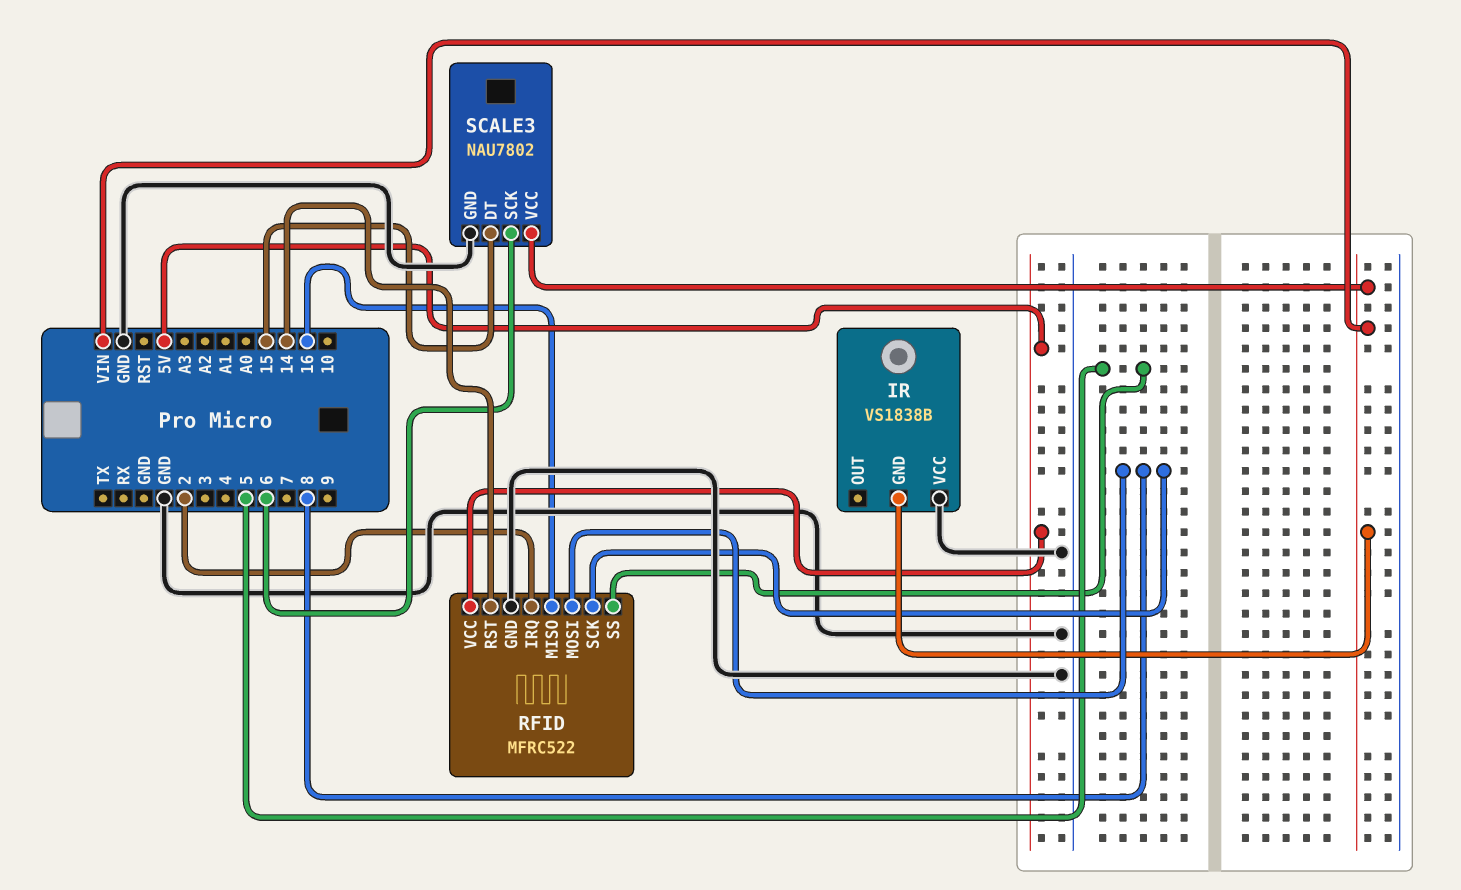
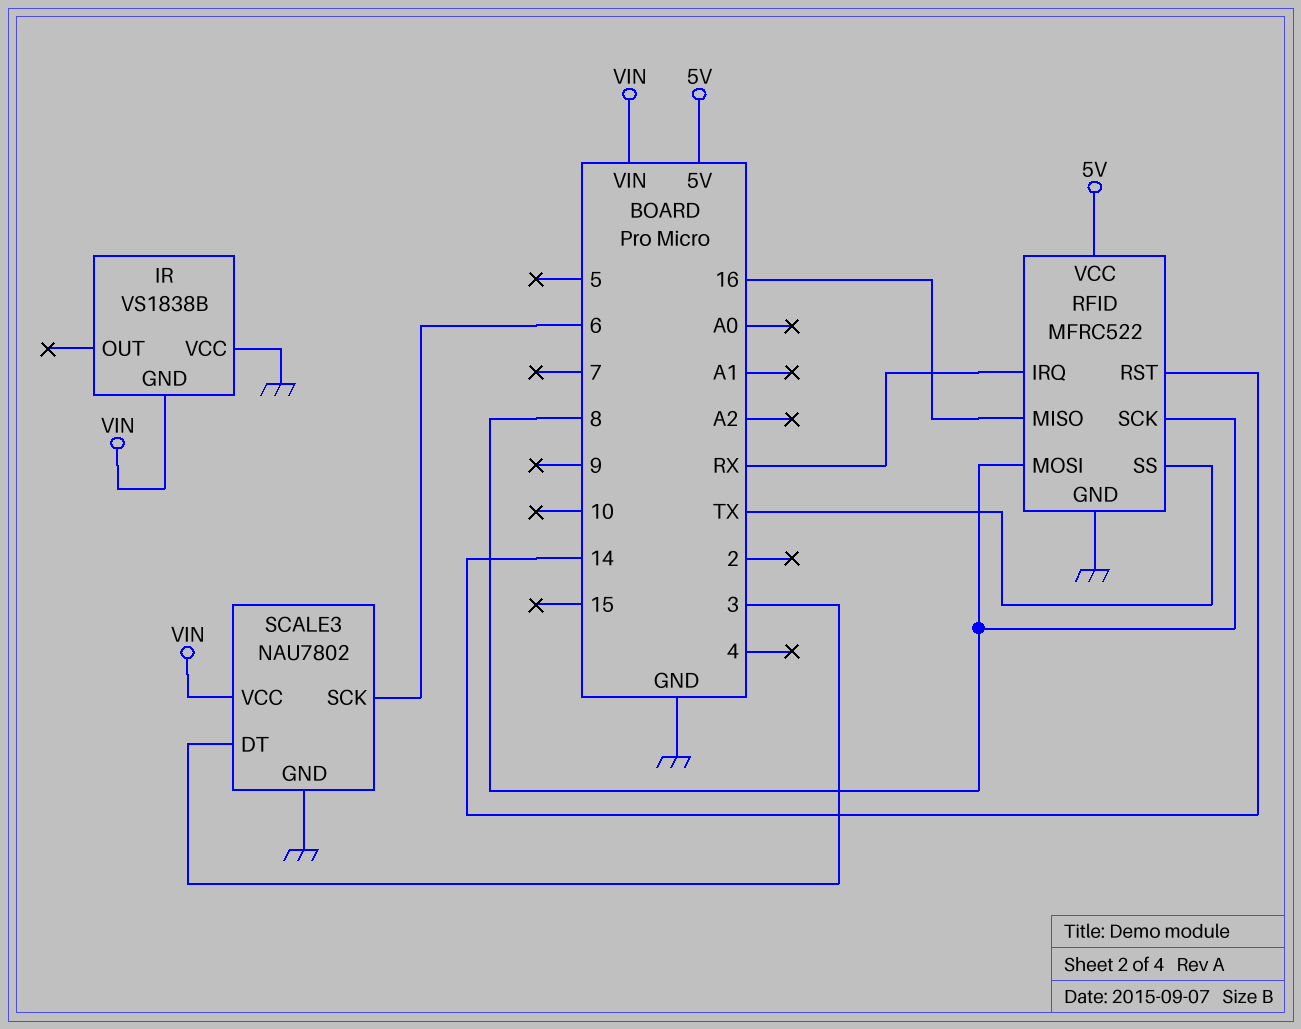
RFID pin IRQ: 2 -> RX
RFID pin SS: 5 -> TX
SCALE3 pin DT: 15 -> 3

